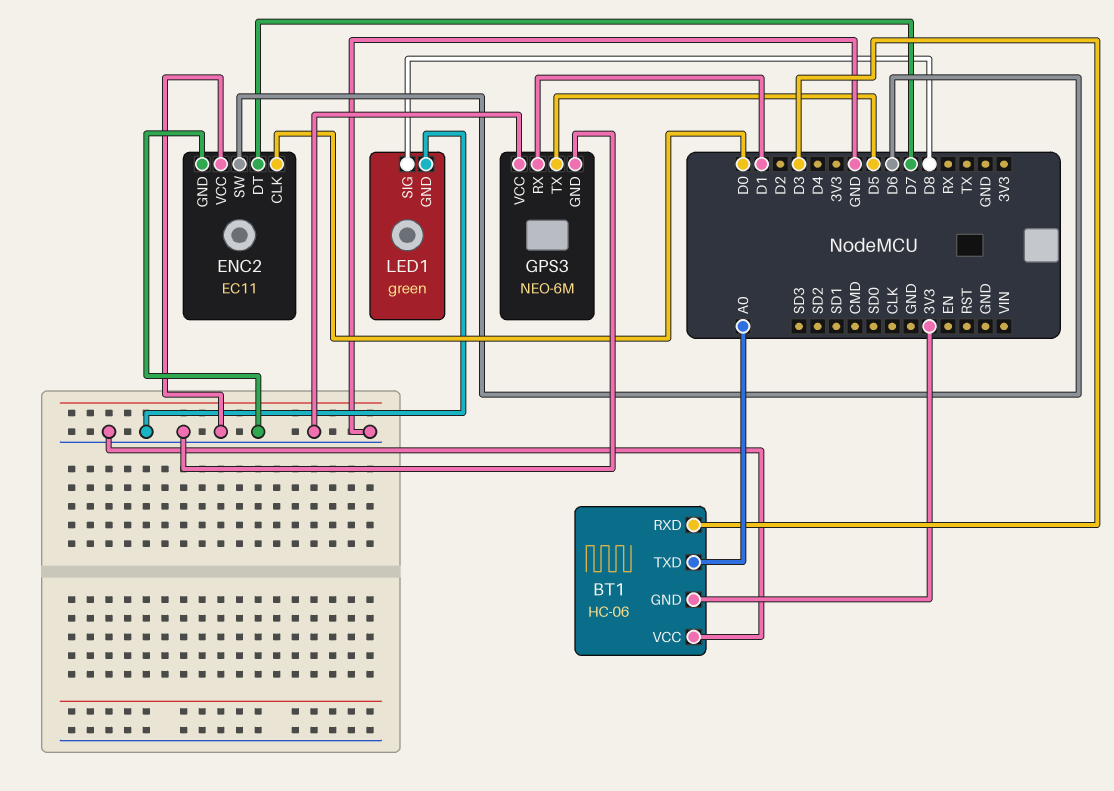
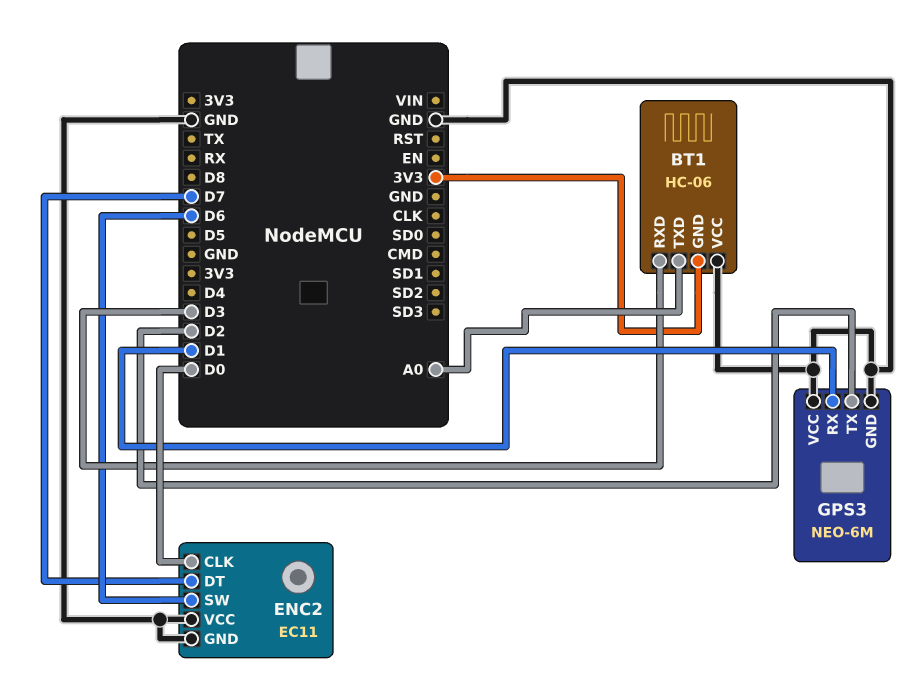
GPS3 pin TX: D5 -> D2
LED1: green -> none
LED1 pin GND: GND -> none
LED1 pin SIG: D8 -> none

